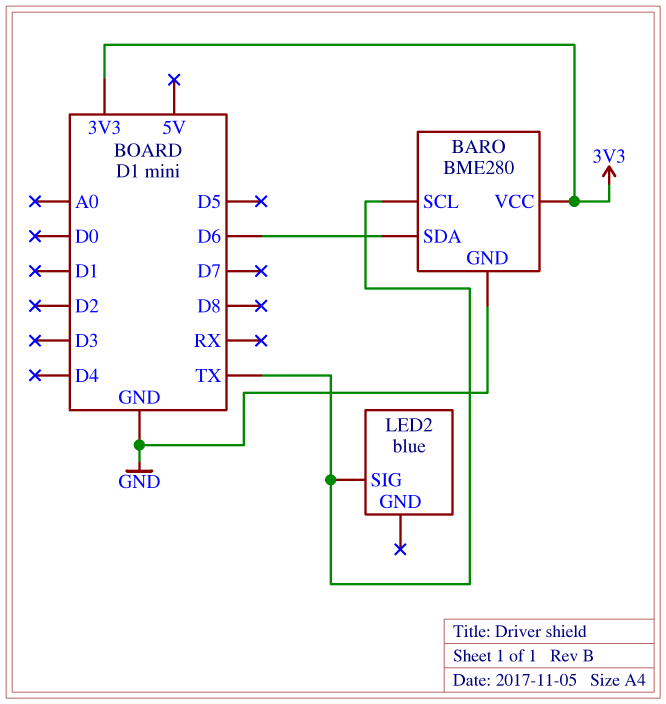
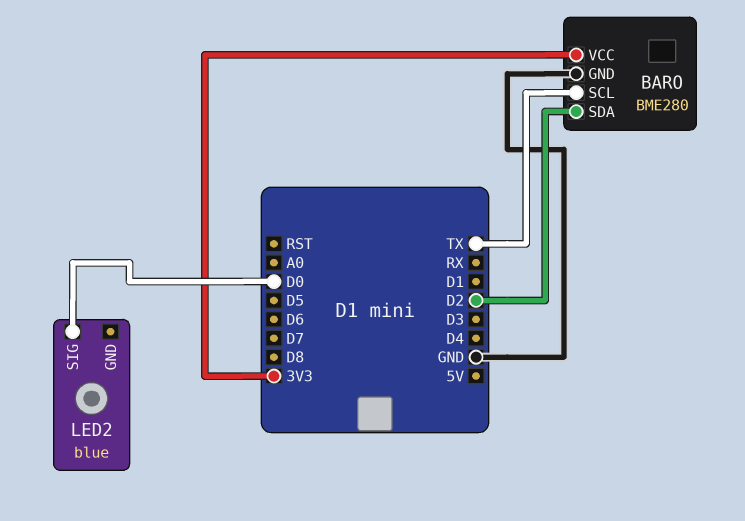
BARO pin SDA: D6 -> D2
LED2 pin SIG: TX -> D0

